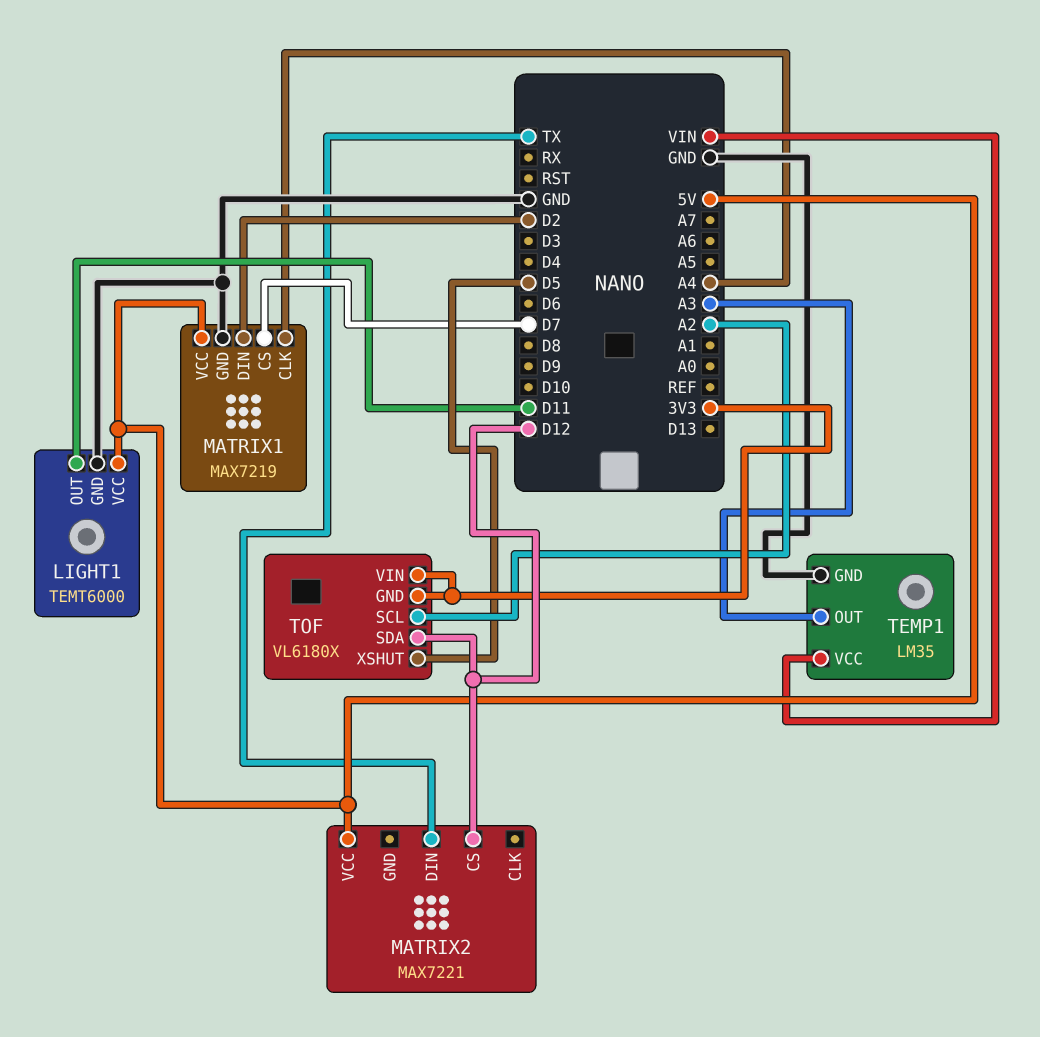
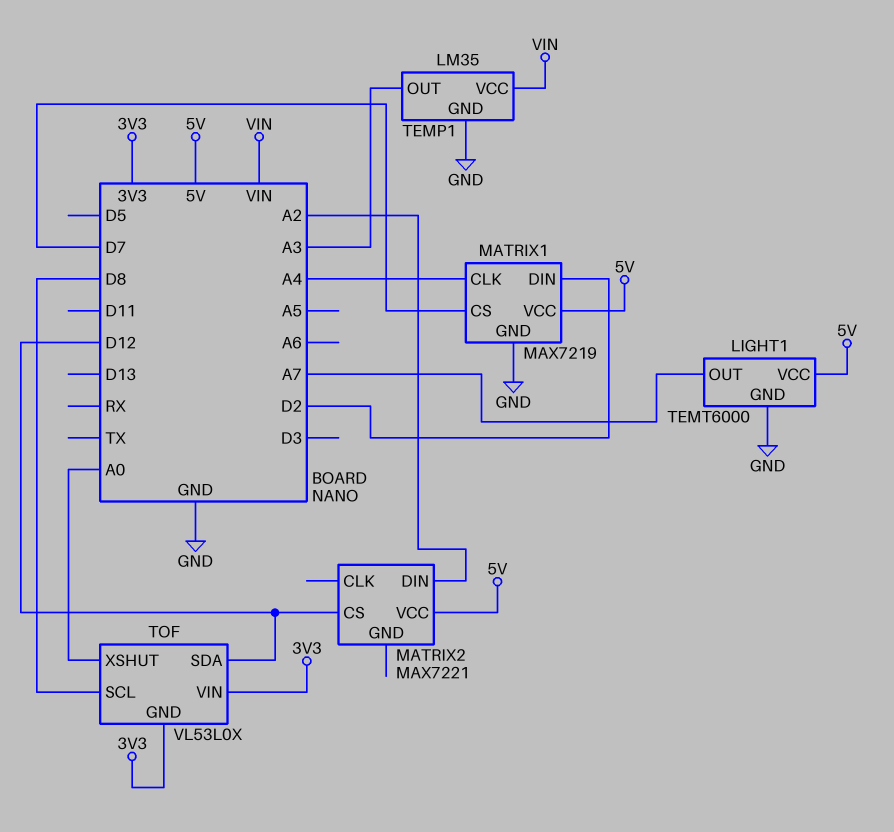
LIGHT1 pin OUT: D11 -> A7
MATRIX2 pin DIN: TX -> A2
TOF: VL6180X -> VL53L0X
TOF pin SCL: A2 -> D8
TOF pin XSHUT: D5 -> A0

